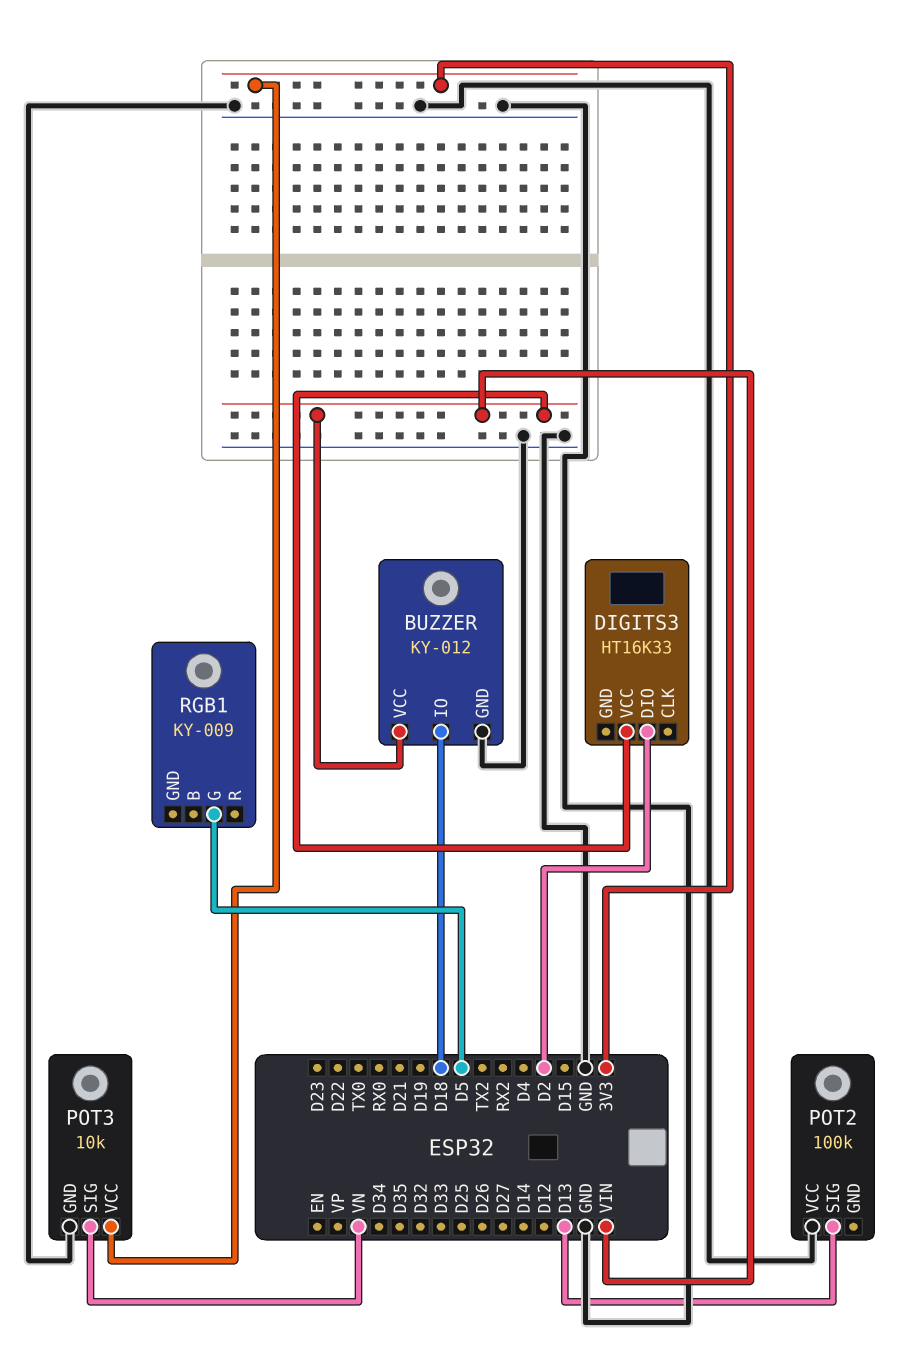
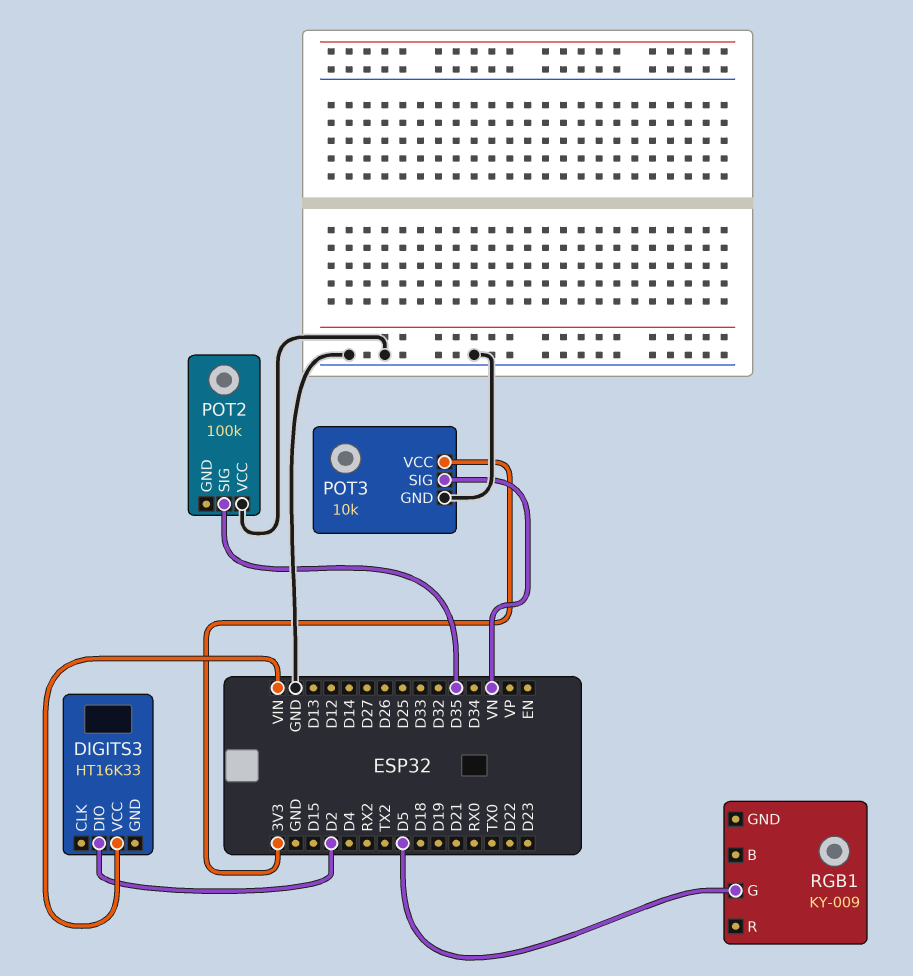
BUZZER: KY-012 -> none
BUZZER pin GND: GND -> none
BUZZER pin IO: D18 -> none
BUZZER pin VCC: VIN -> none
POT2 pin SIG: D13 -> D35

